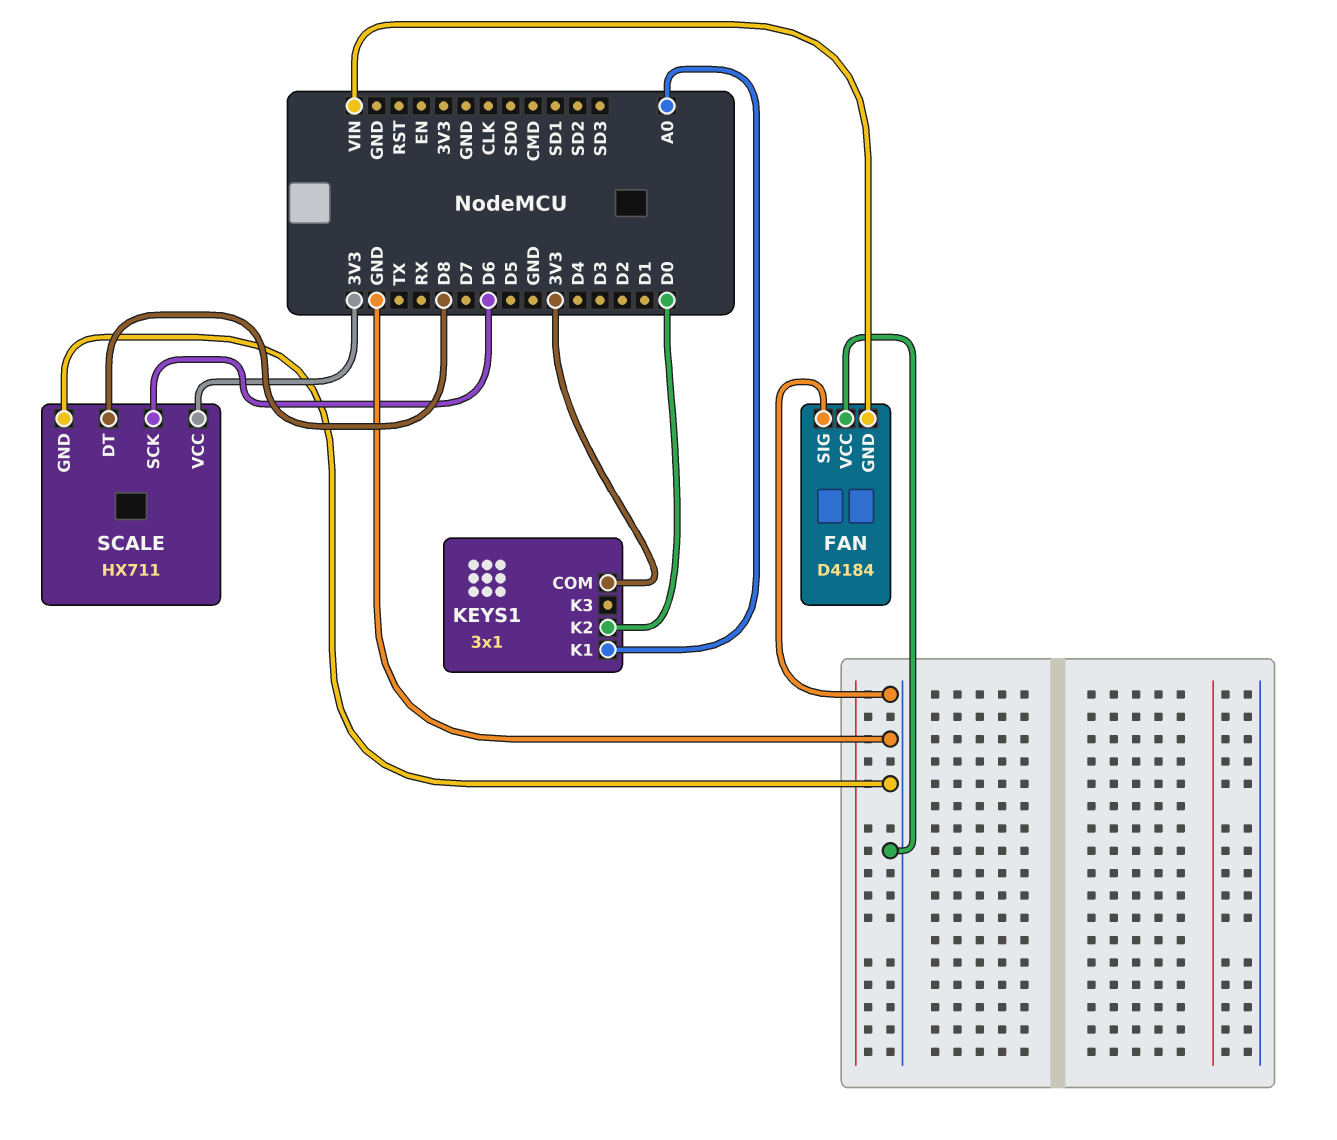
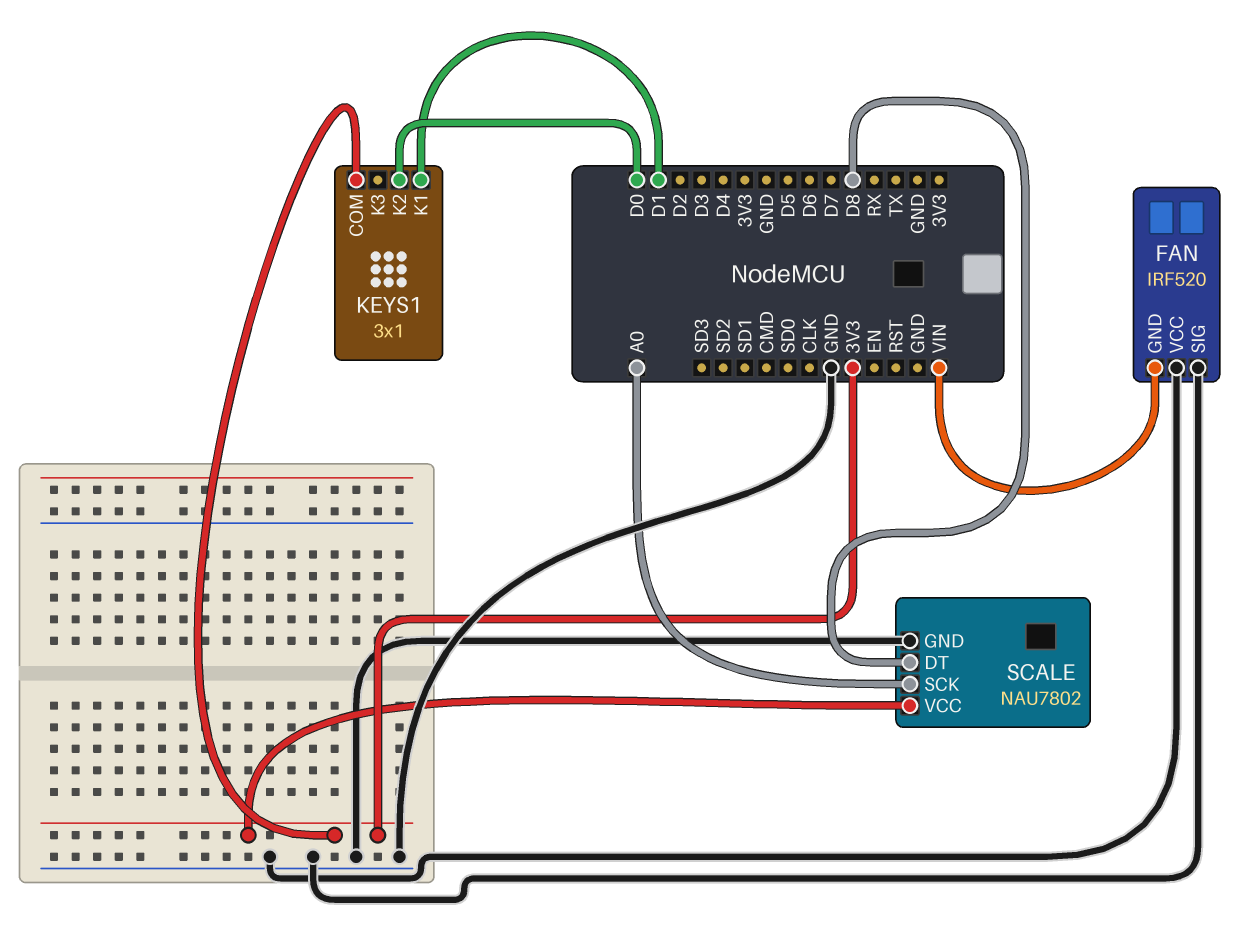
FAN: D4184 -> IRF520
KEYS1 pin K1: A0 -> D1
SCALE: HX711 -> NAU7802
SCALE pin SCK: D6 -> A0

